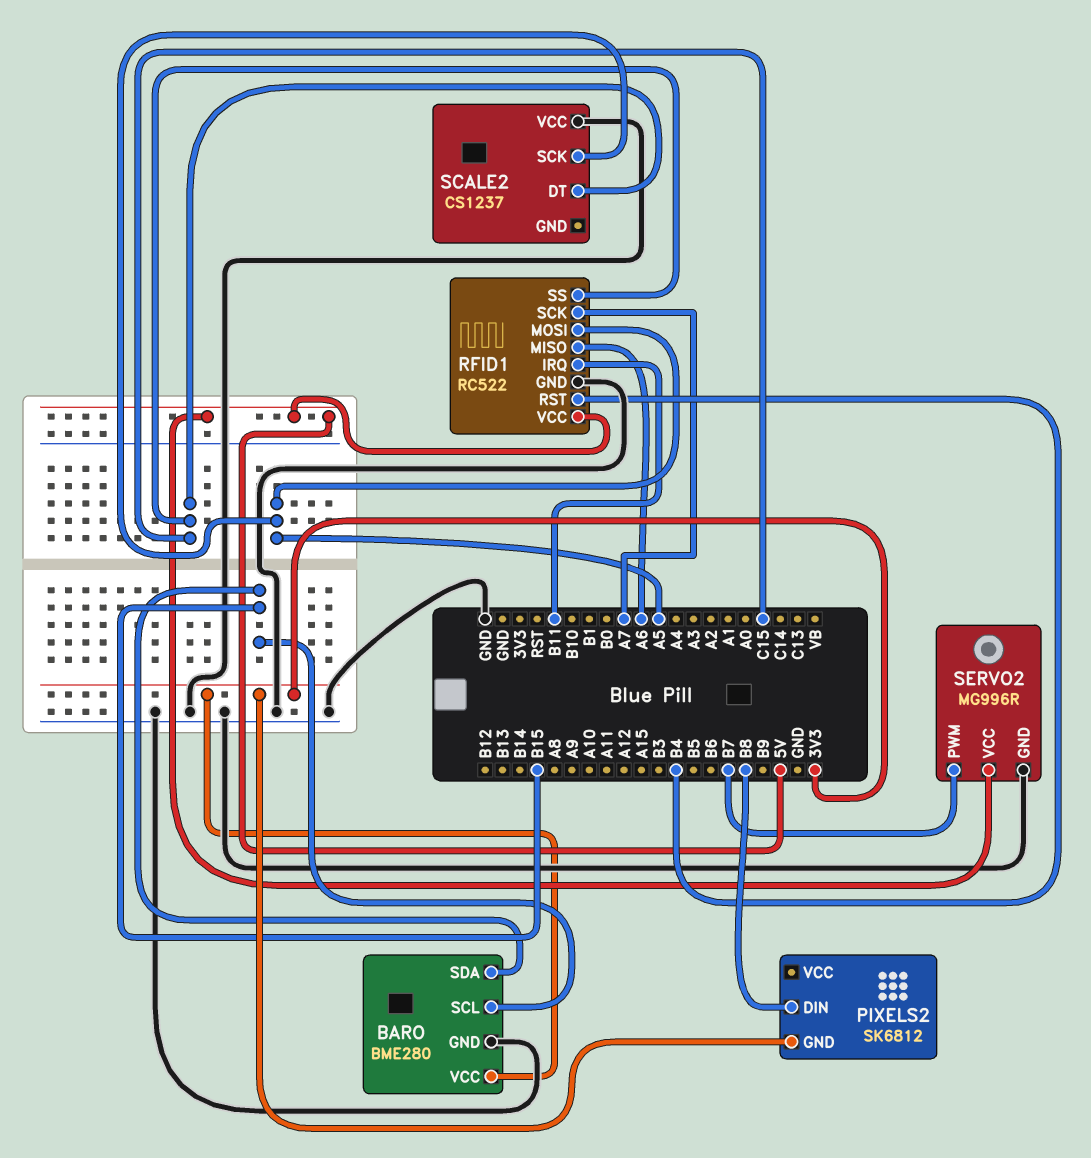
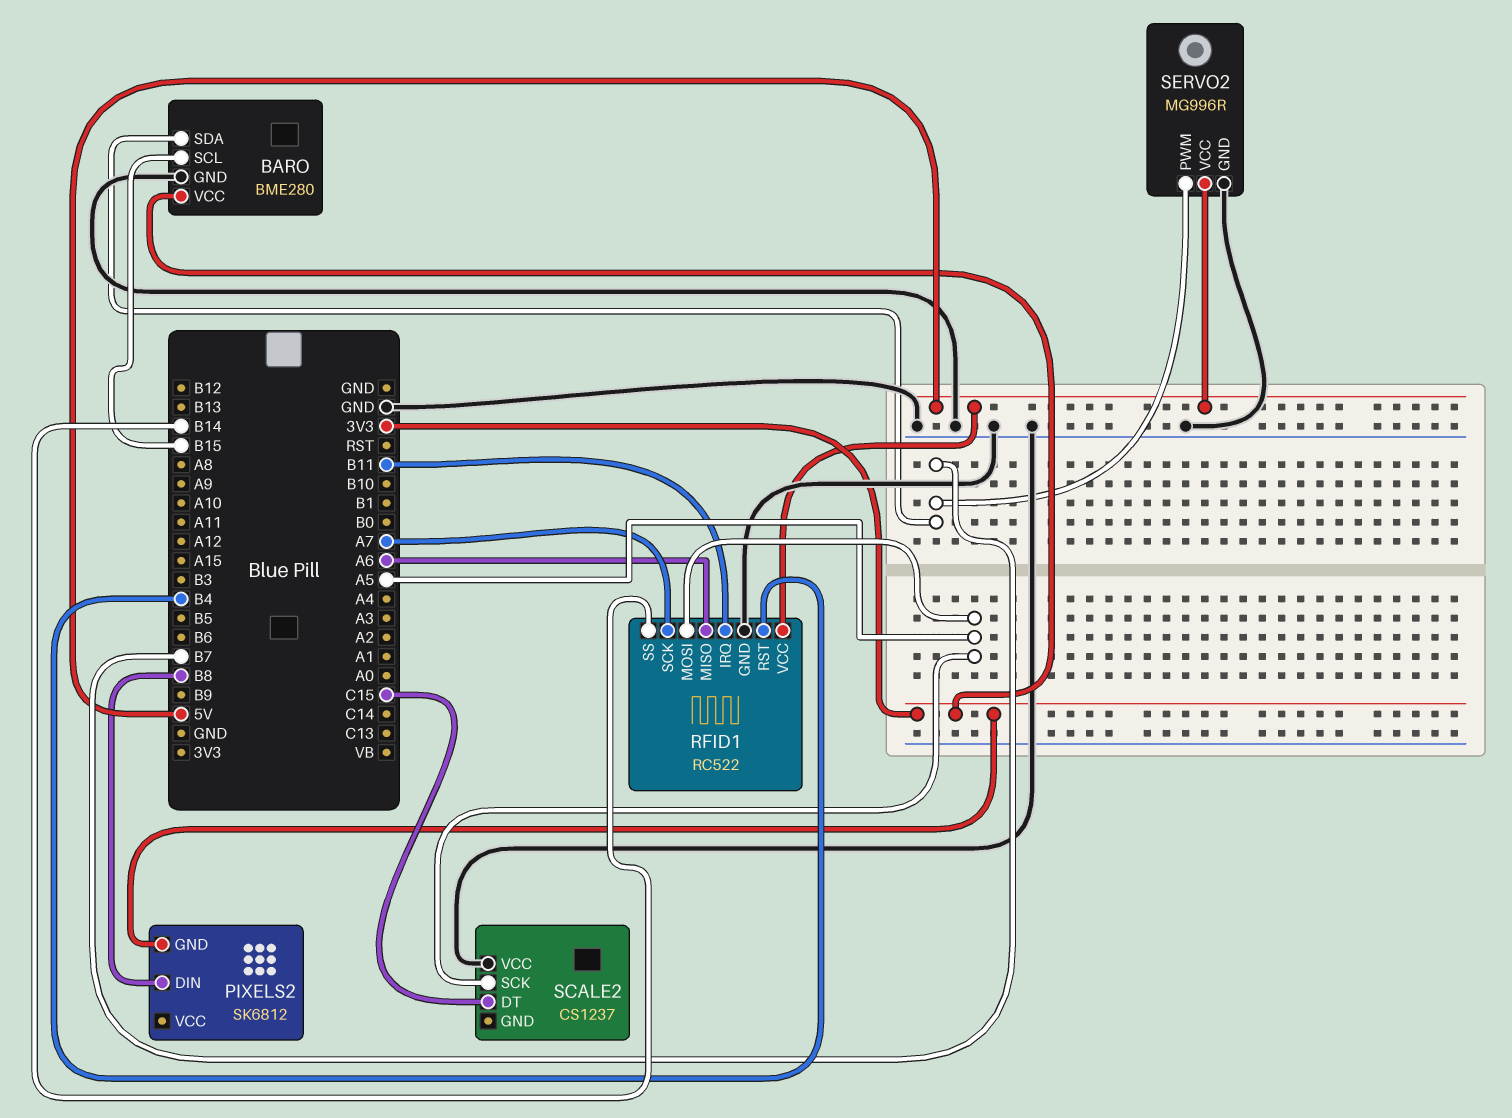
BARO pin SDA: B15 -> B7
RFID1 pin SS: C15 -> B14

